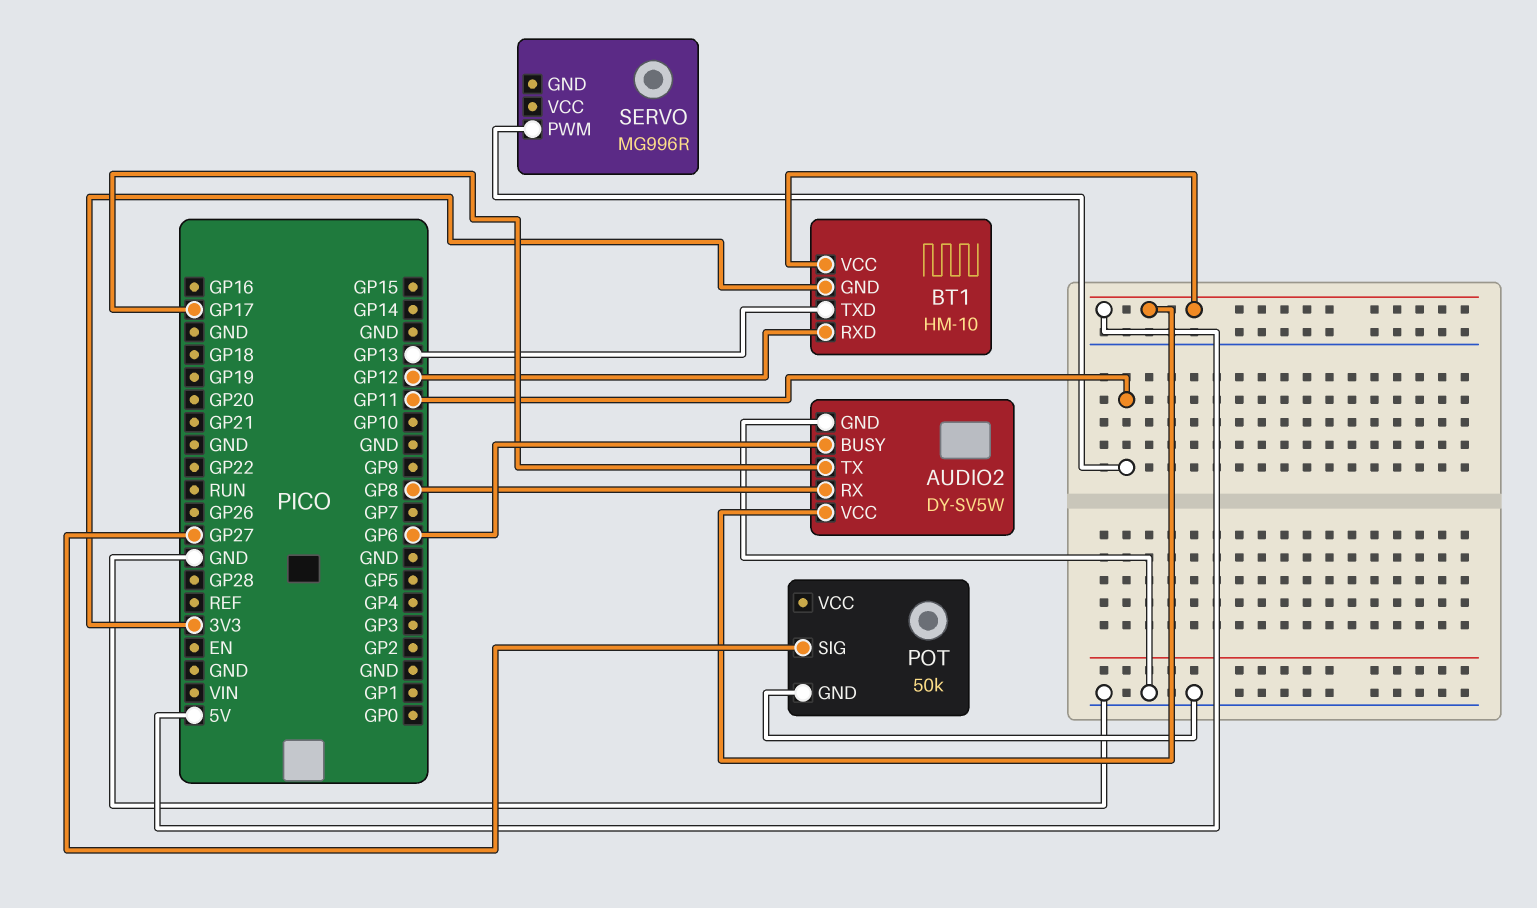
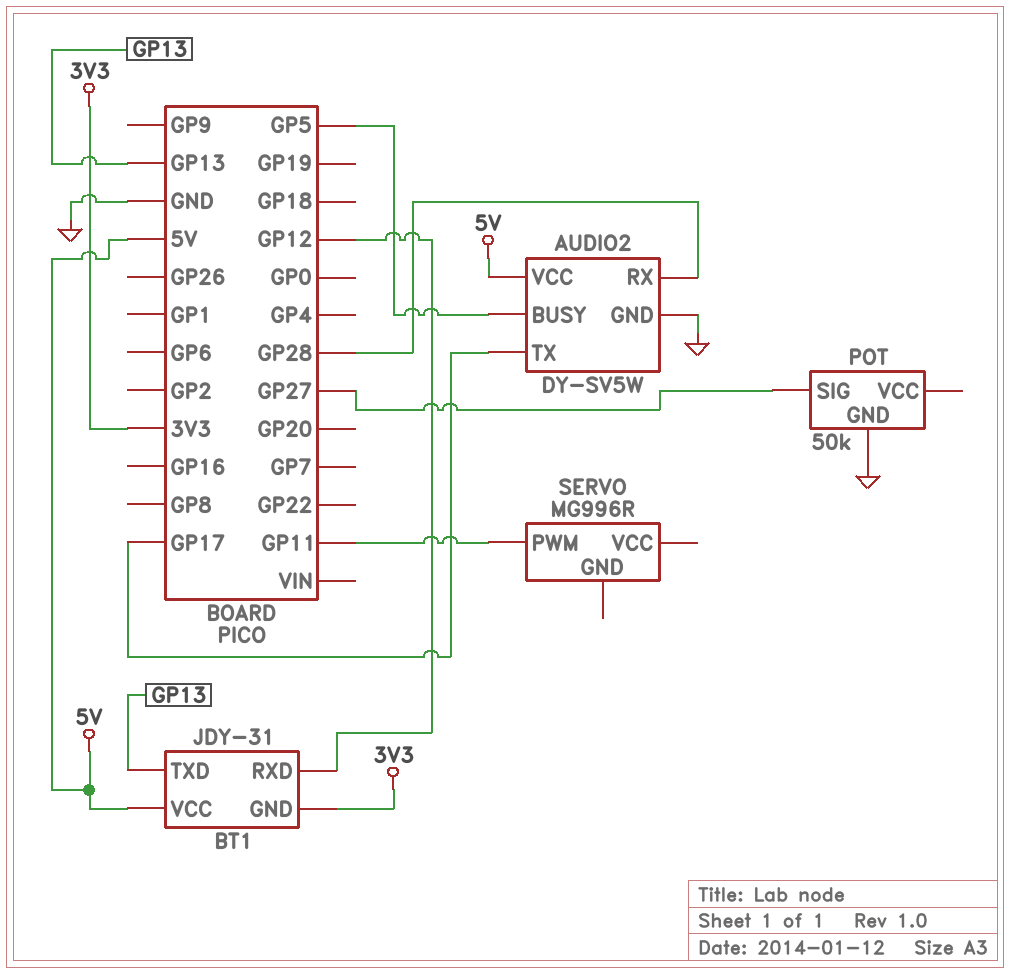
AUDIO2 pin BUSY: GP6 -> GP5
AUDIO2 pin RX: GP8 -> GP28
BT1: HM-10 -> JDY-31

